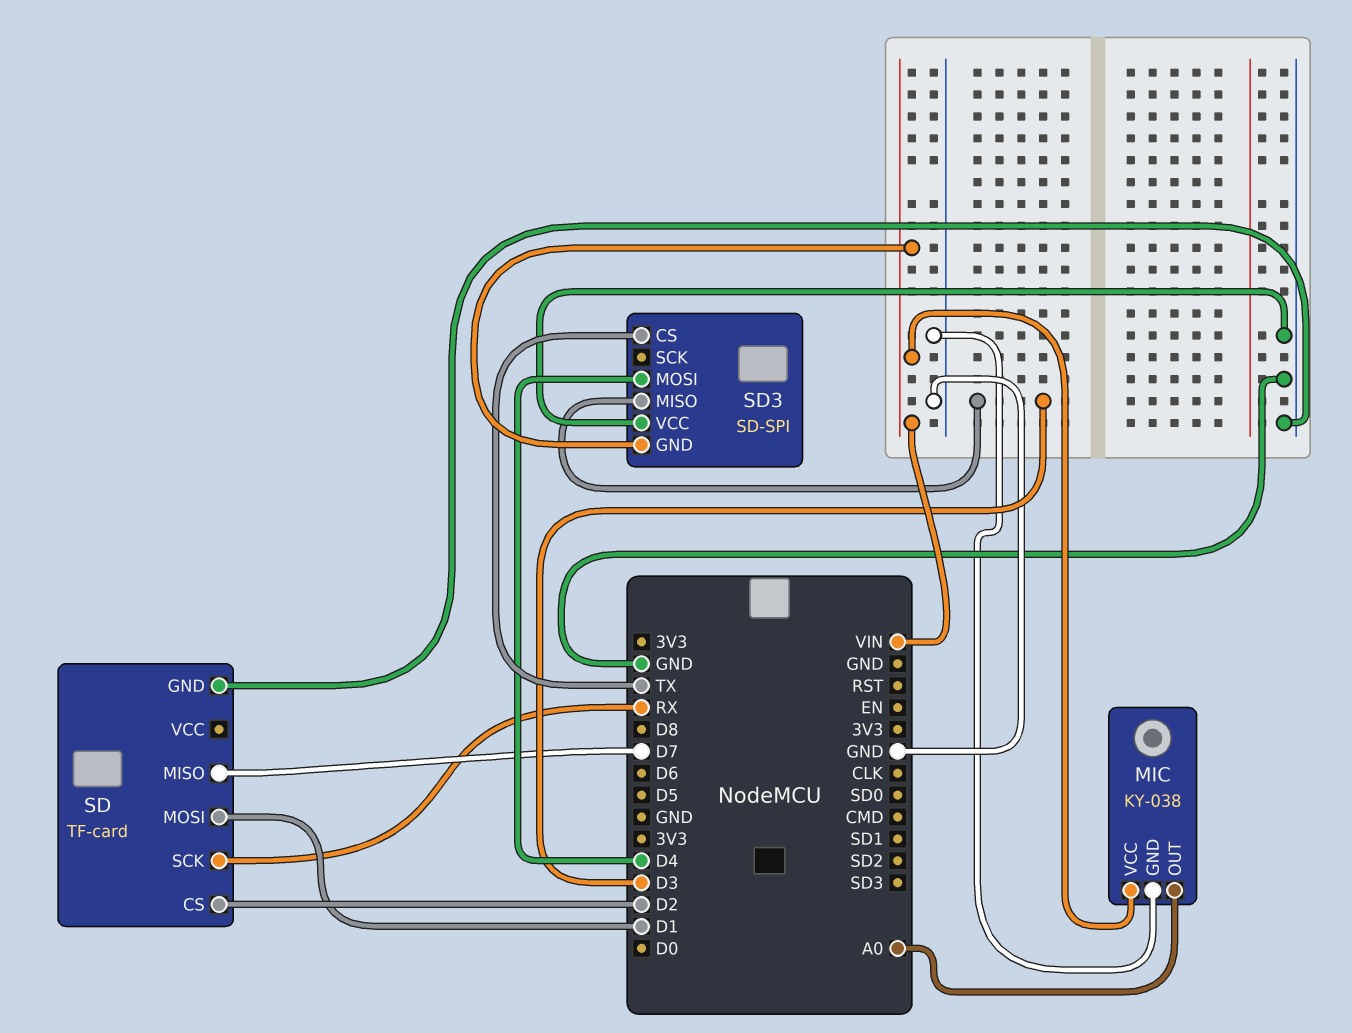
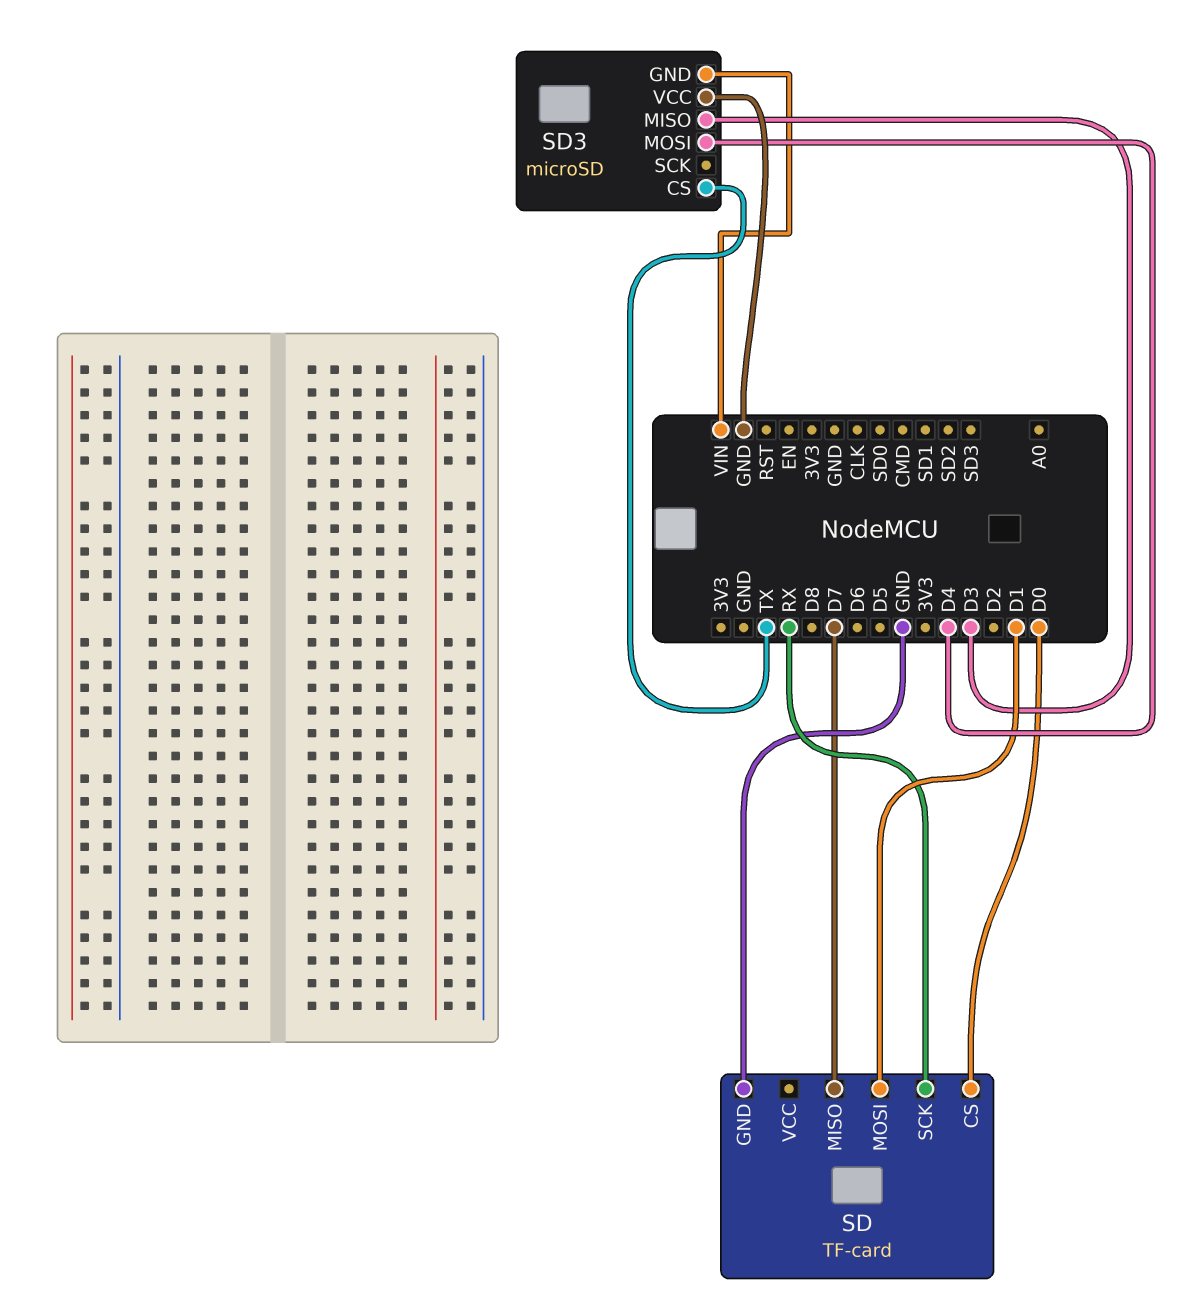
MIC: KY-038 -> none
MIC pin GND: GND -> none
MIC pin OUT: A0 -> none
MIC pin VCC: VIN -> none
SD pin CS: D2 -> D0
SD3: SD-SPI -> microSD

